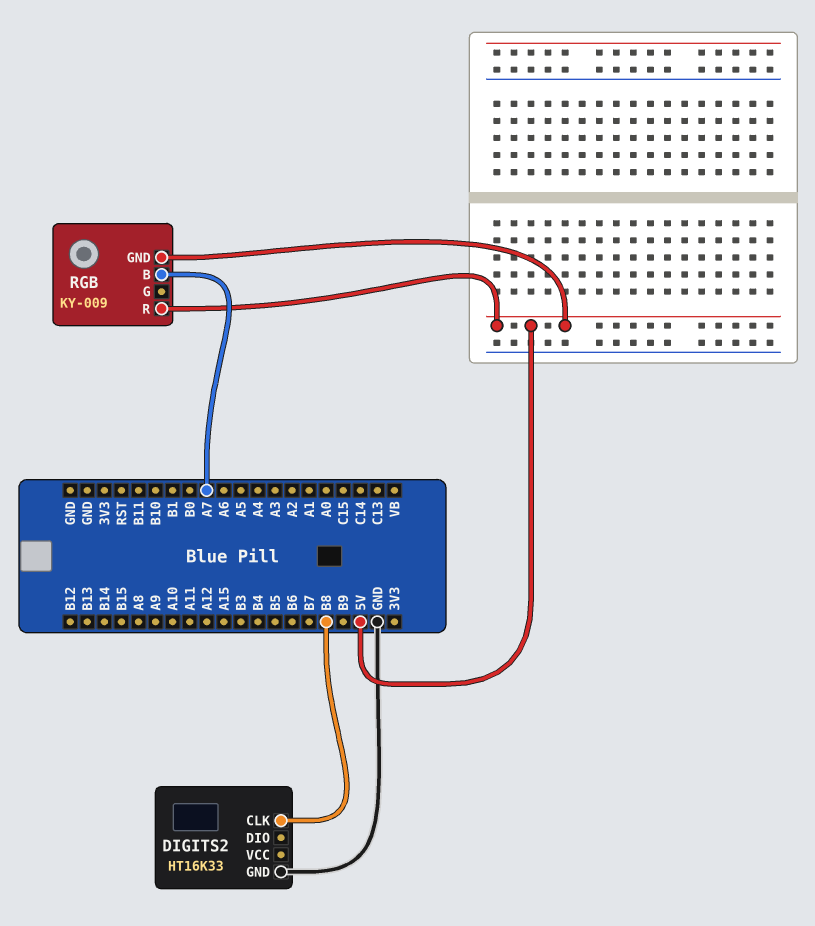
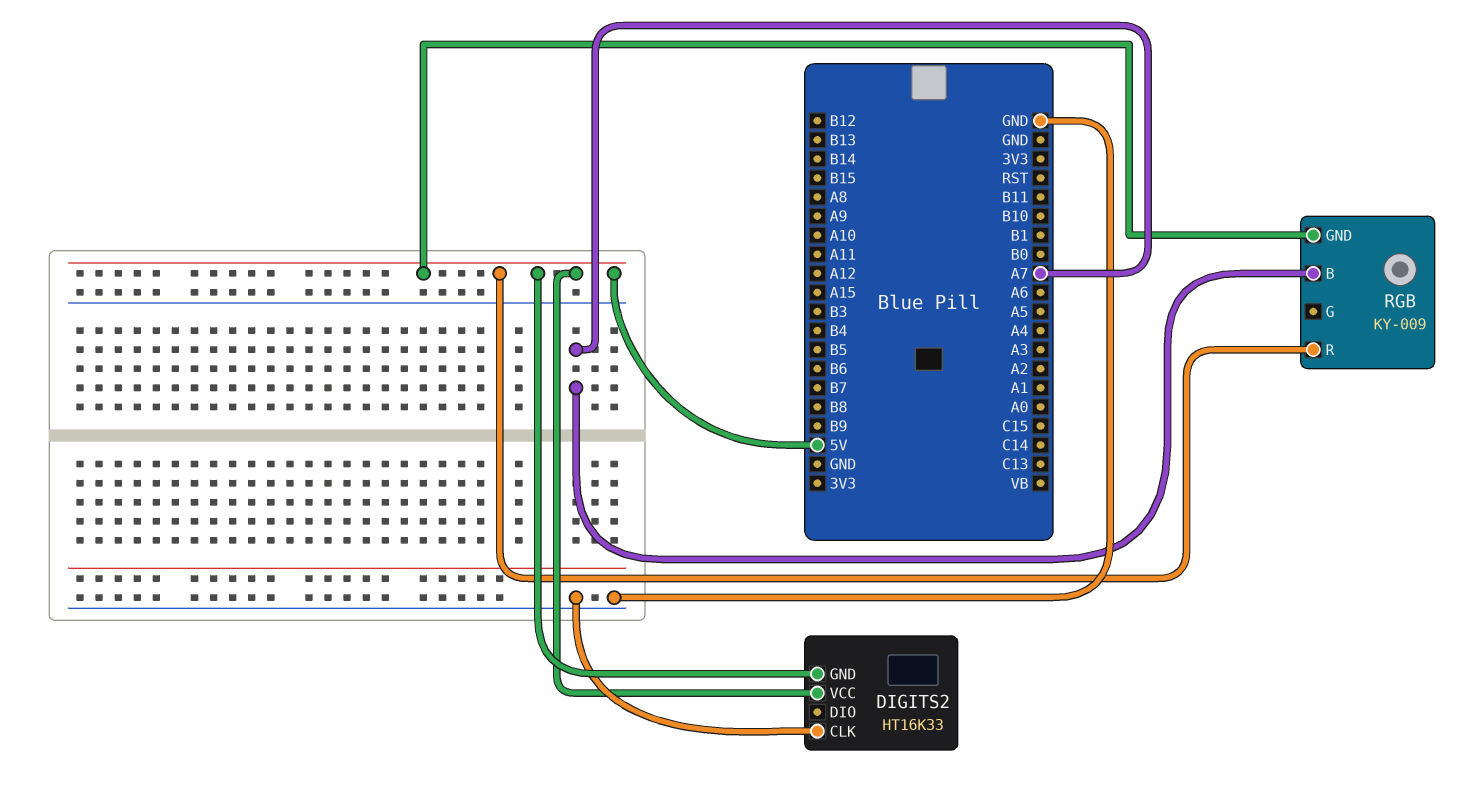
DIGITS2 pin CLK: B8 -> GND
DIGITS2 pin GND: GND -> 5V
DIGITS2 pin VCC: none -> 5V

